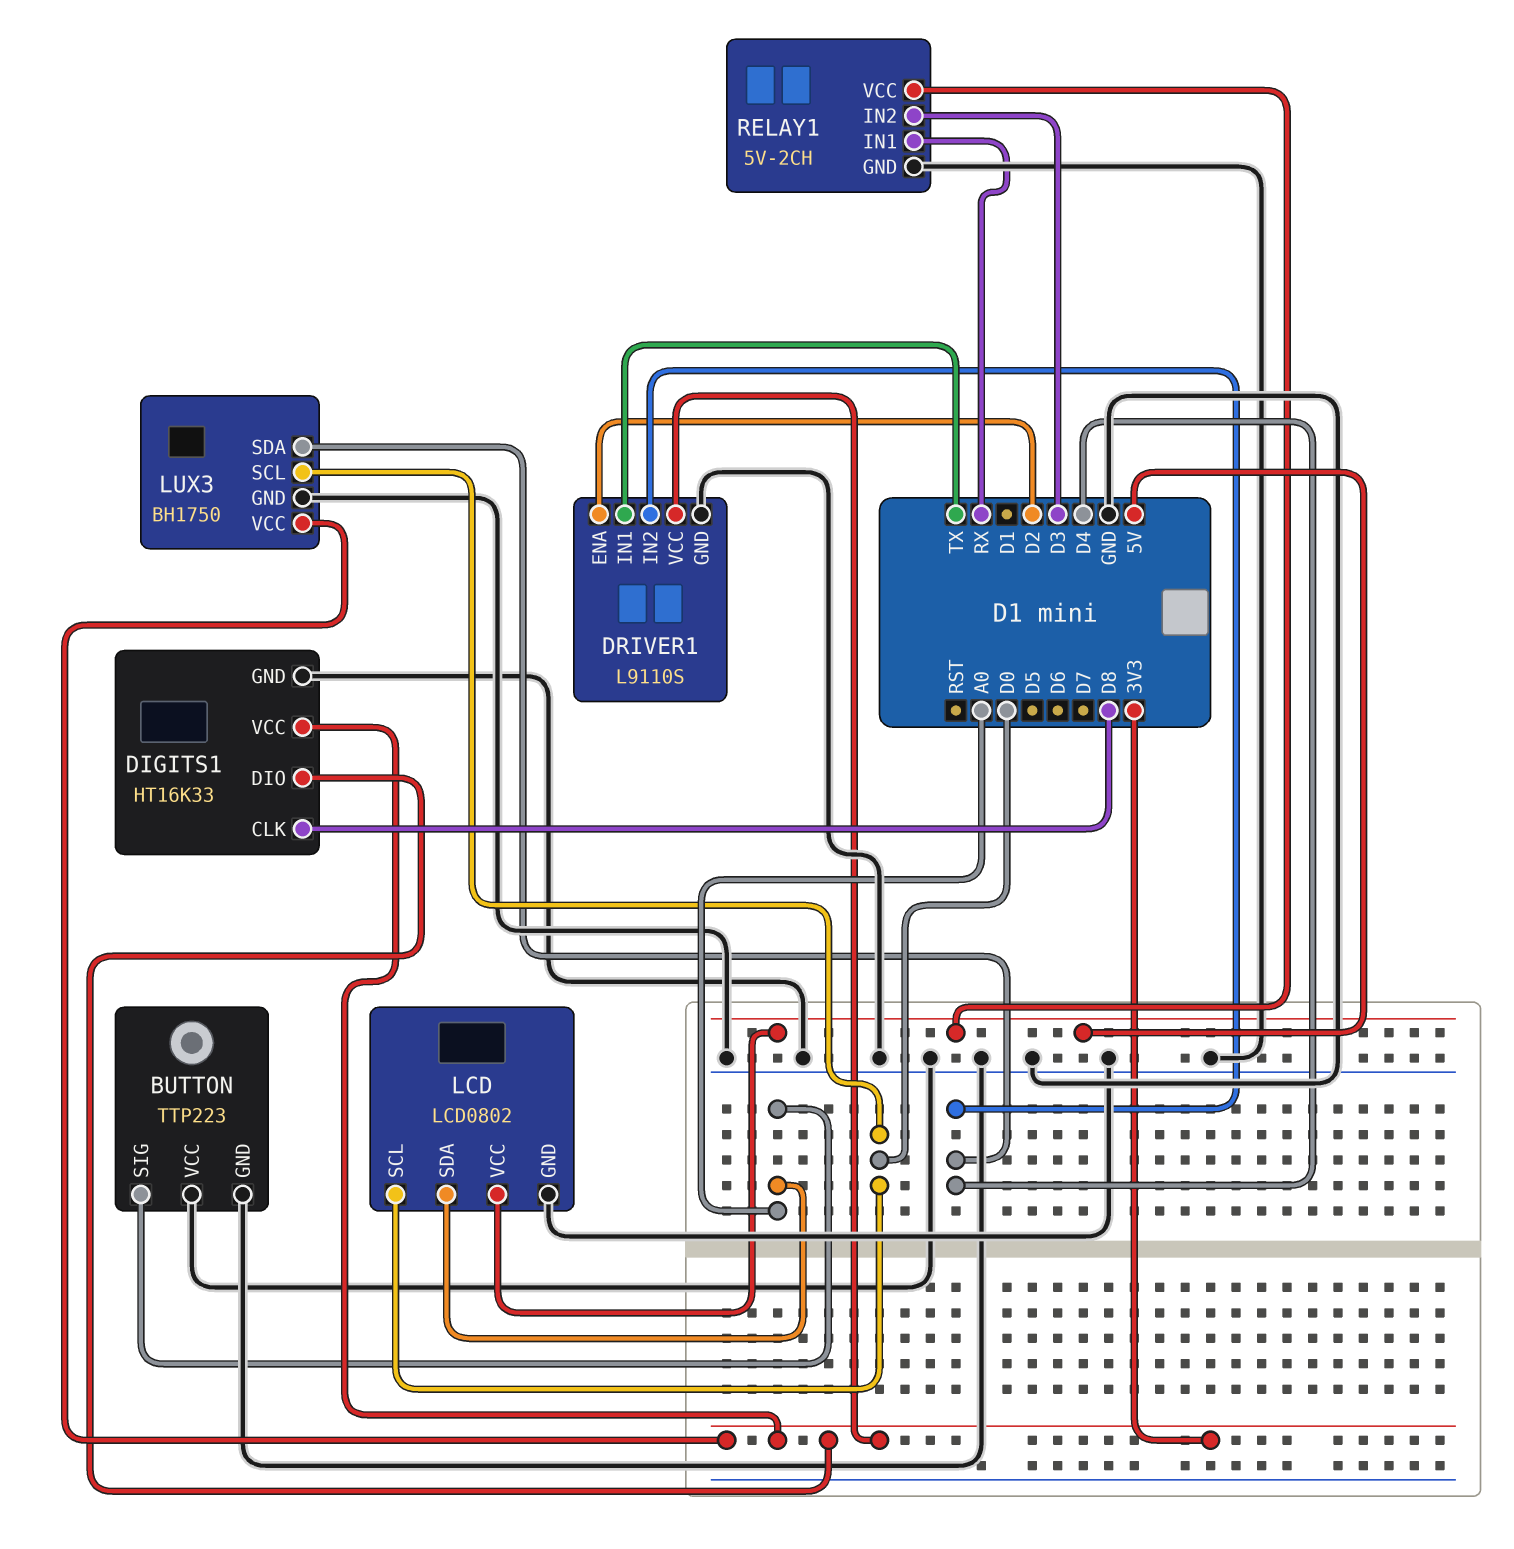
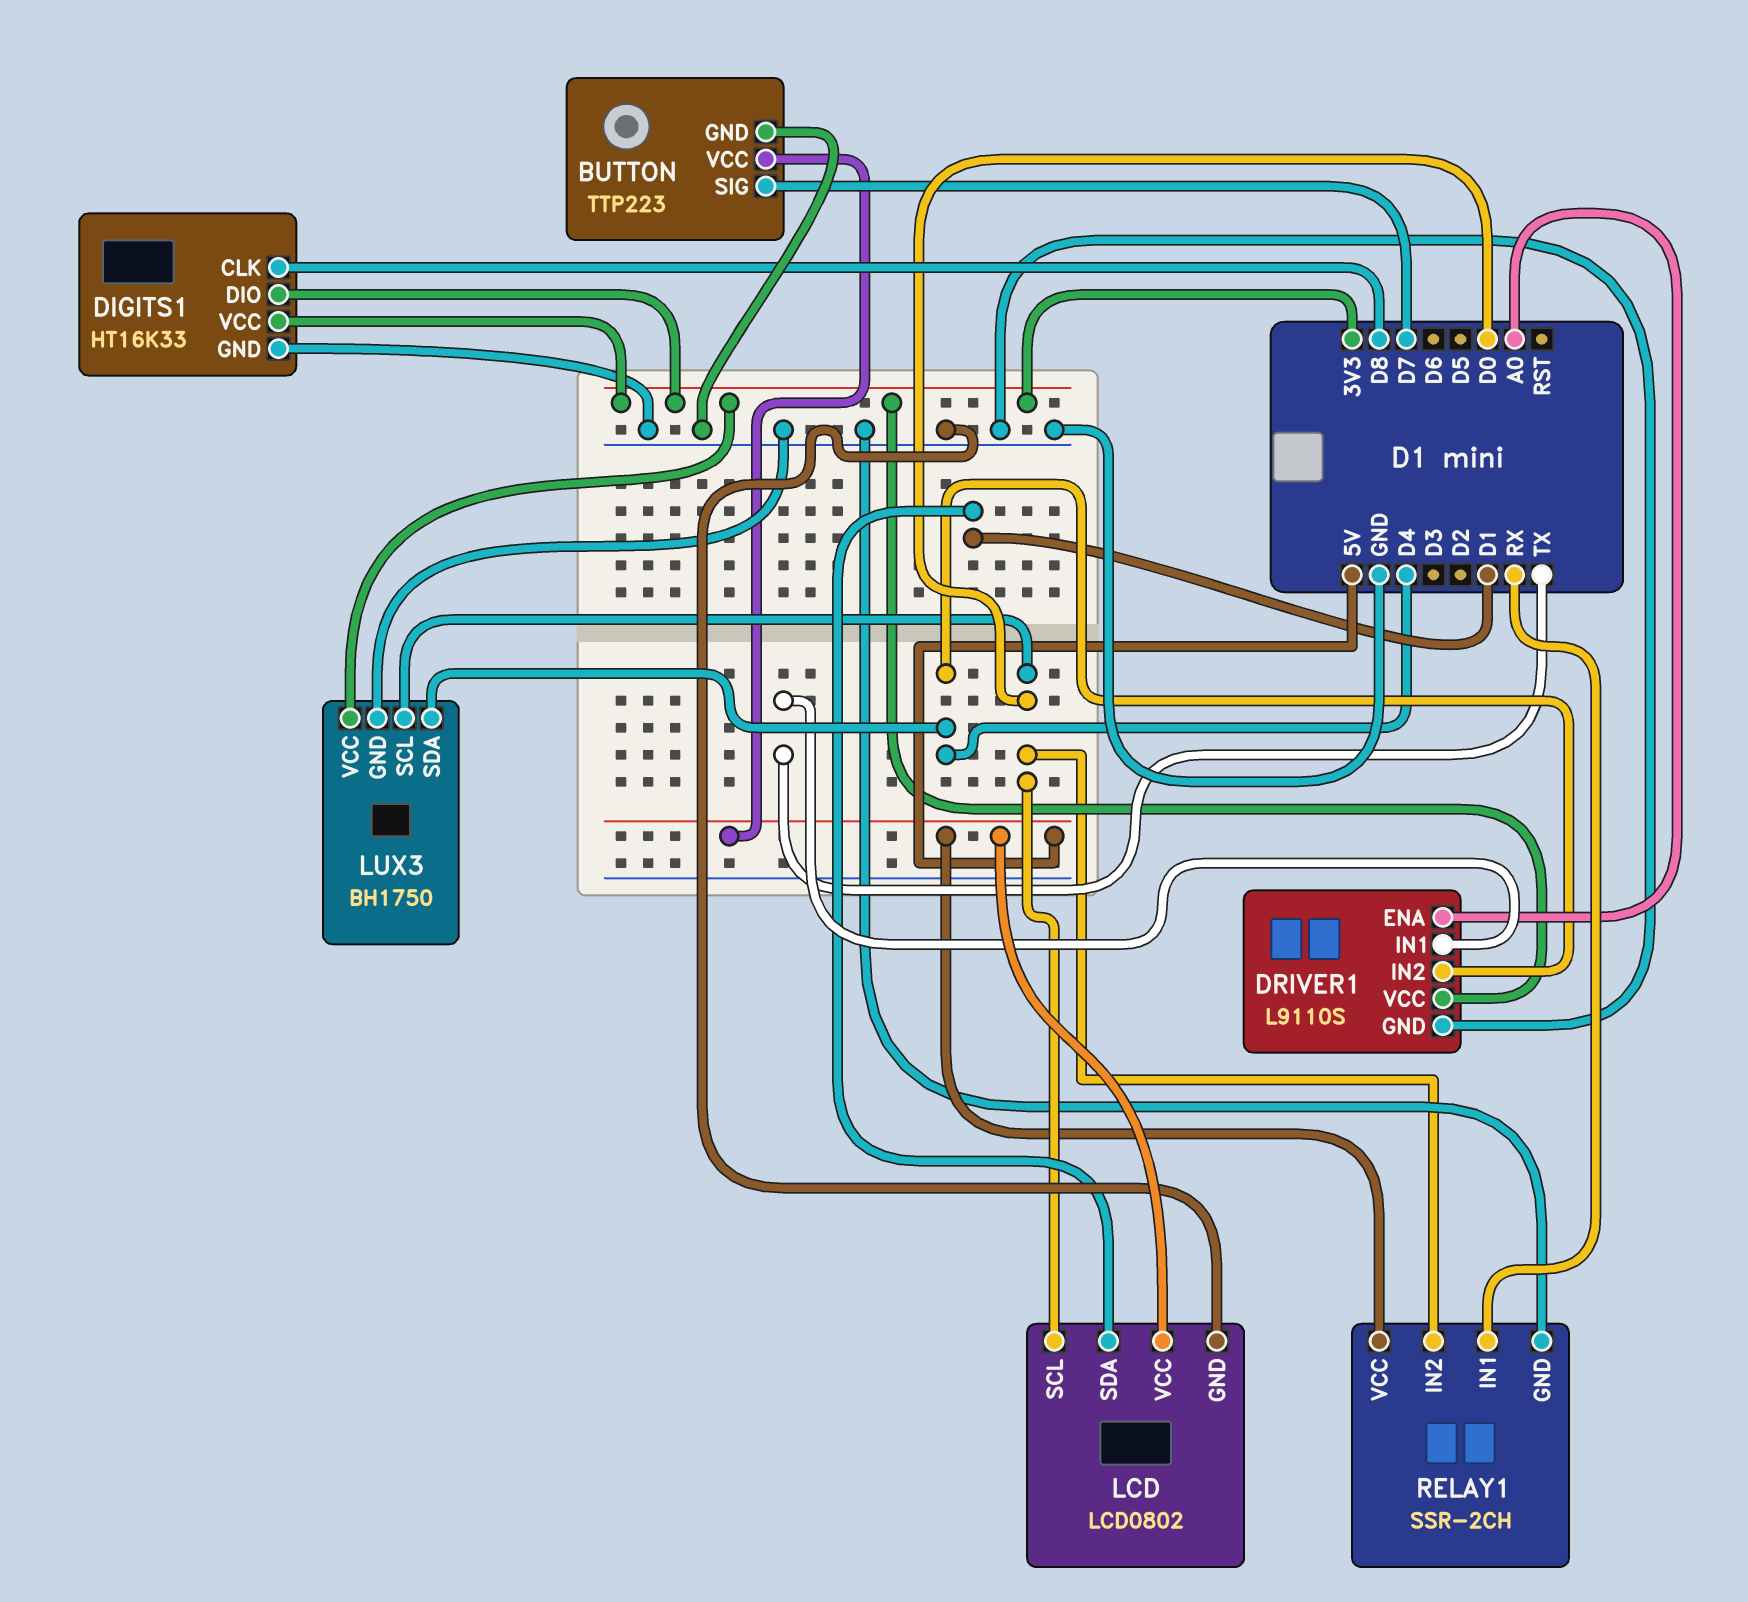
BUTTON pin SIG: A0 -> D7
BUTTON pin VCC: GND -> 5V
DRIVER1 pin ENA: D2 -> A0
LCD pin SDA: A0 -> D1
RELAY1: 5V-2CH -> SSR-2CH
RELAY1 pin IN2: D3 -> D0

